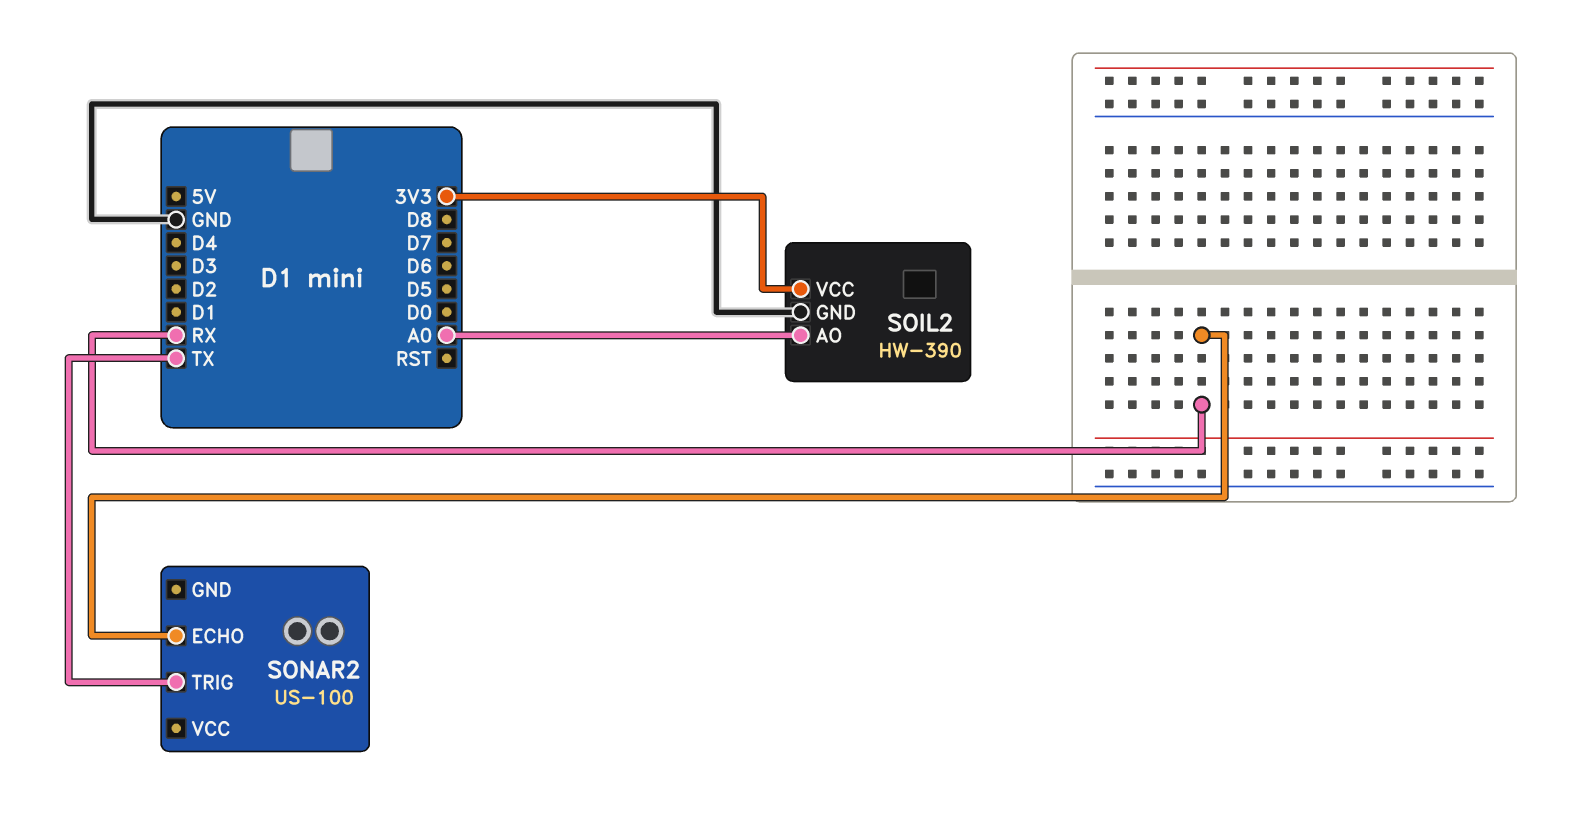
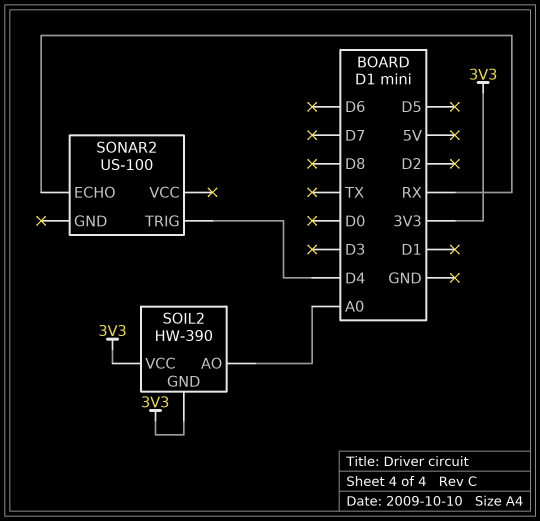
SOIL2 pin GND: GND -> 3V3
SONAR2 pin TRIG: TX -> D4

